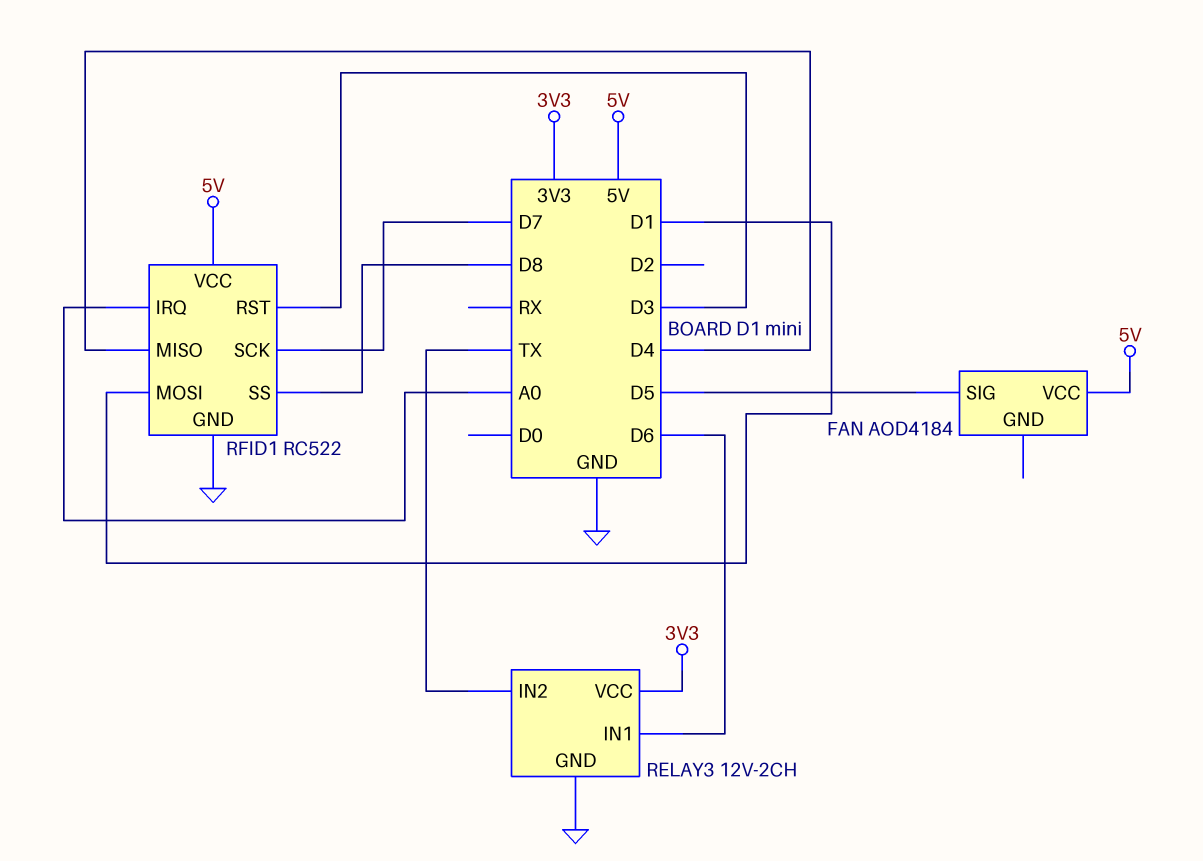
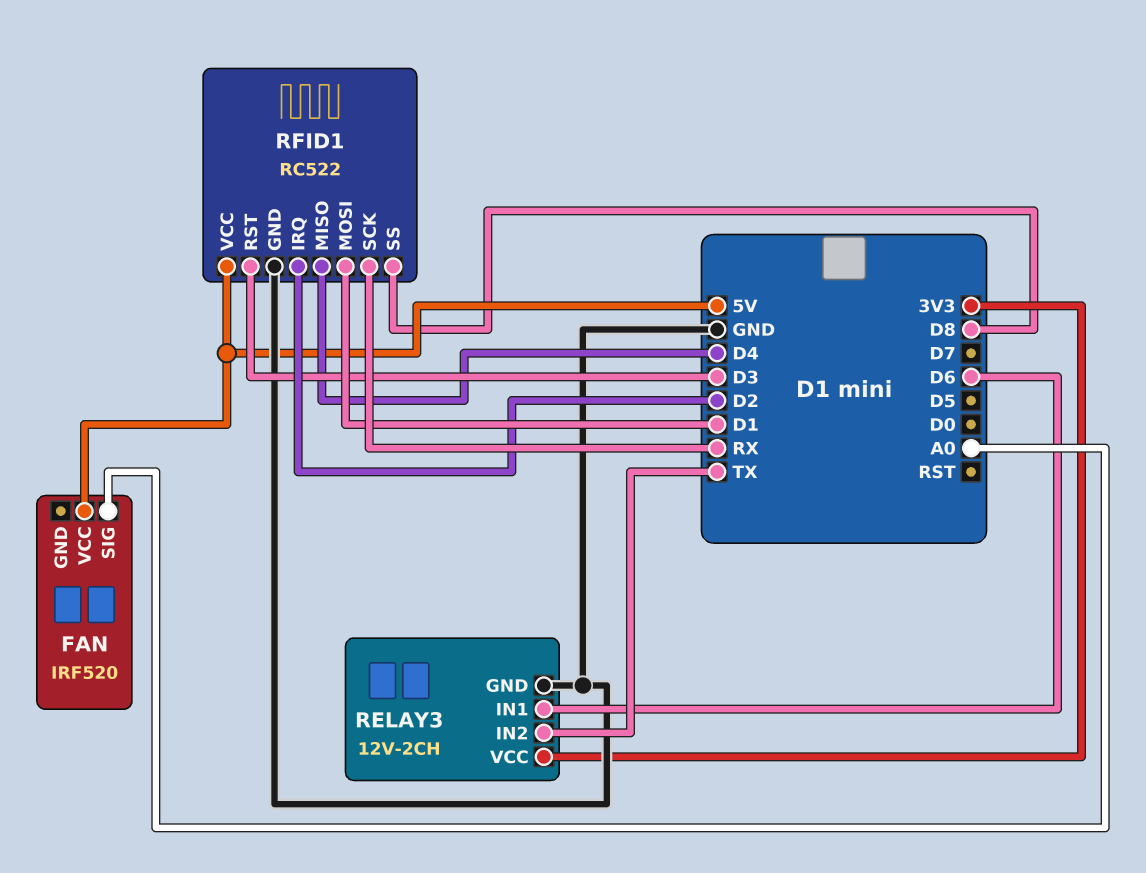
FAN: AOD4184 -> IRF520
FAN pin SIG: D5 -> A0
RFID1 pin IRQ: A0 -> D2
RFID1 pin SCK: D7 -> RX

